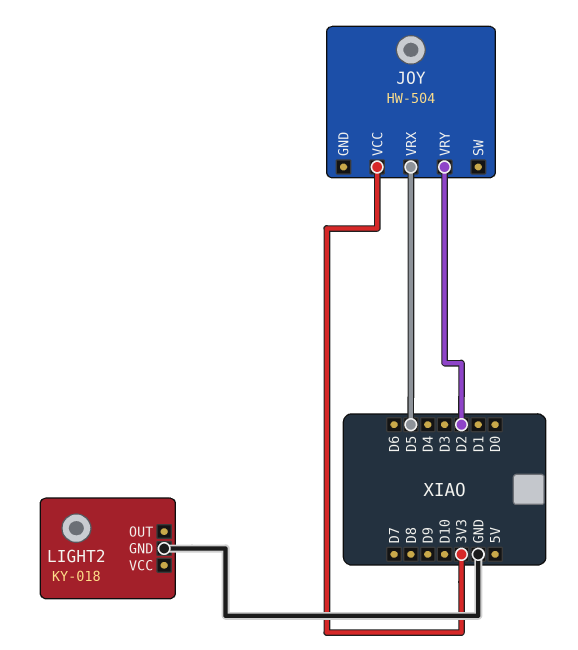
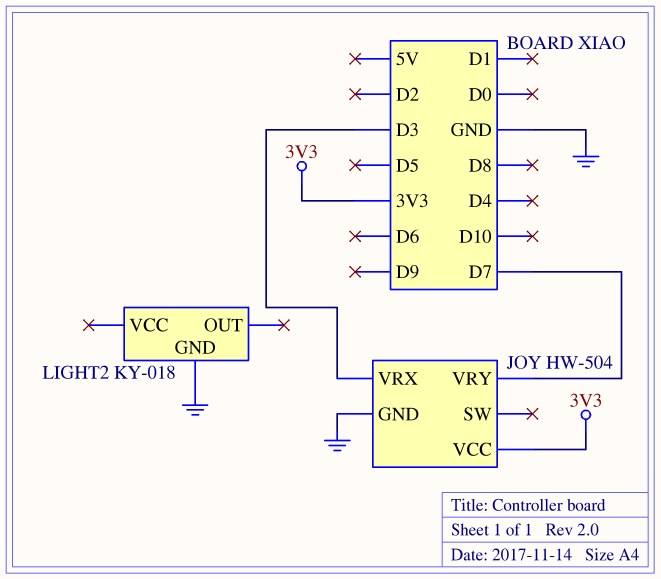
JOY pin GND: none -> GND
JOY pin VRX: D5 -> D3
JOY pin VRY: D2 -> D7

